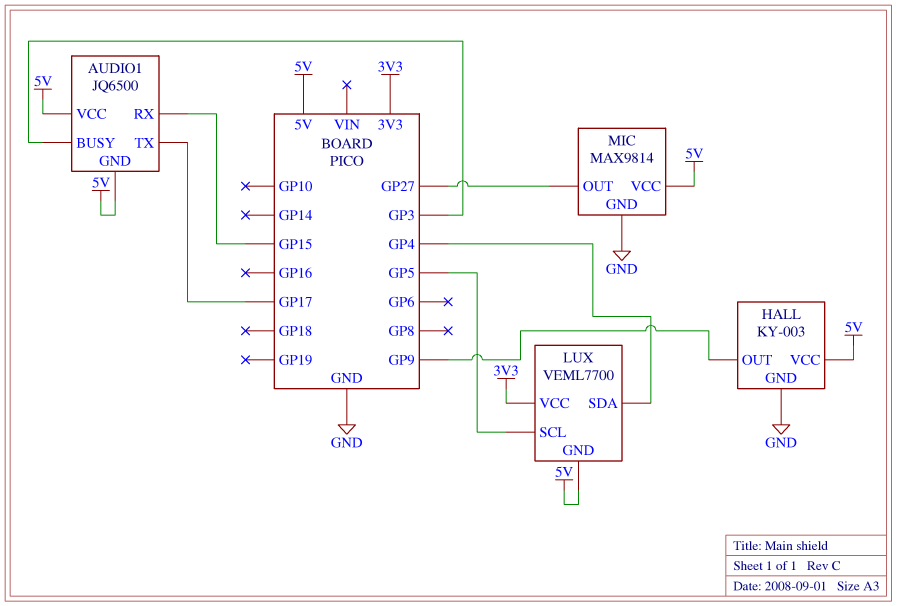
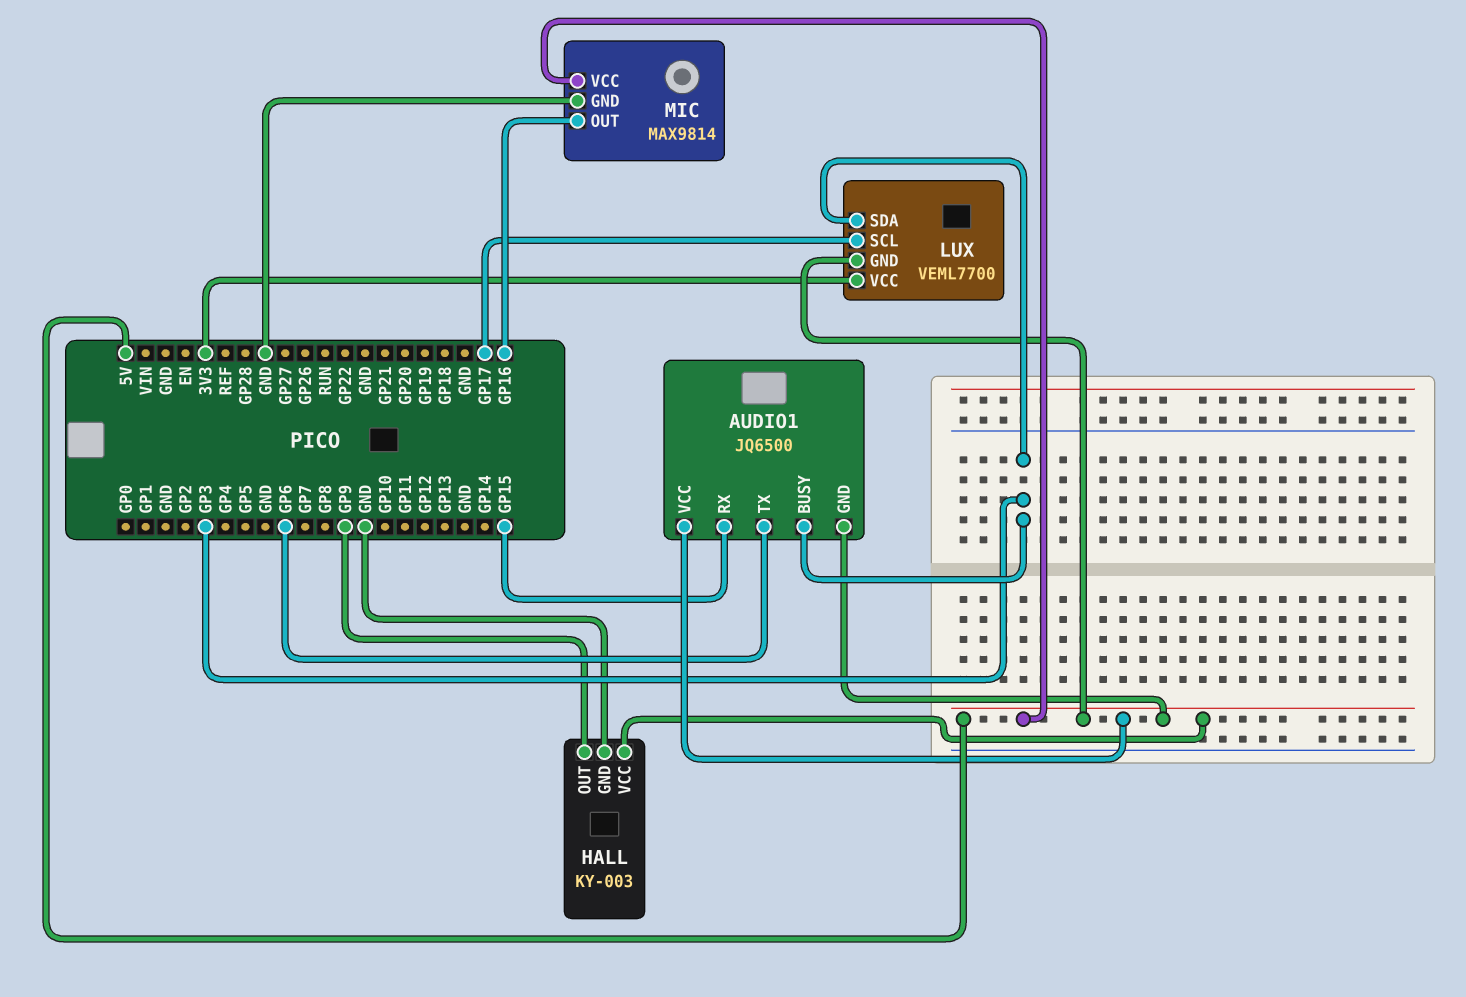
AUDIO1 pin TX: GP17 -> GP6
LUX pin SCL: GP5 -> GP17
LUX pin SDA: GP4 -> GP3
MIC pin OUT: GP27 -> GP16

